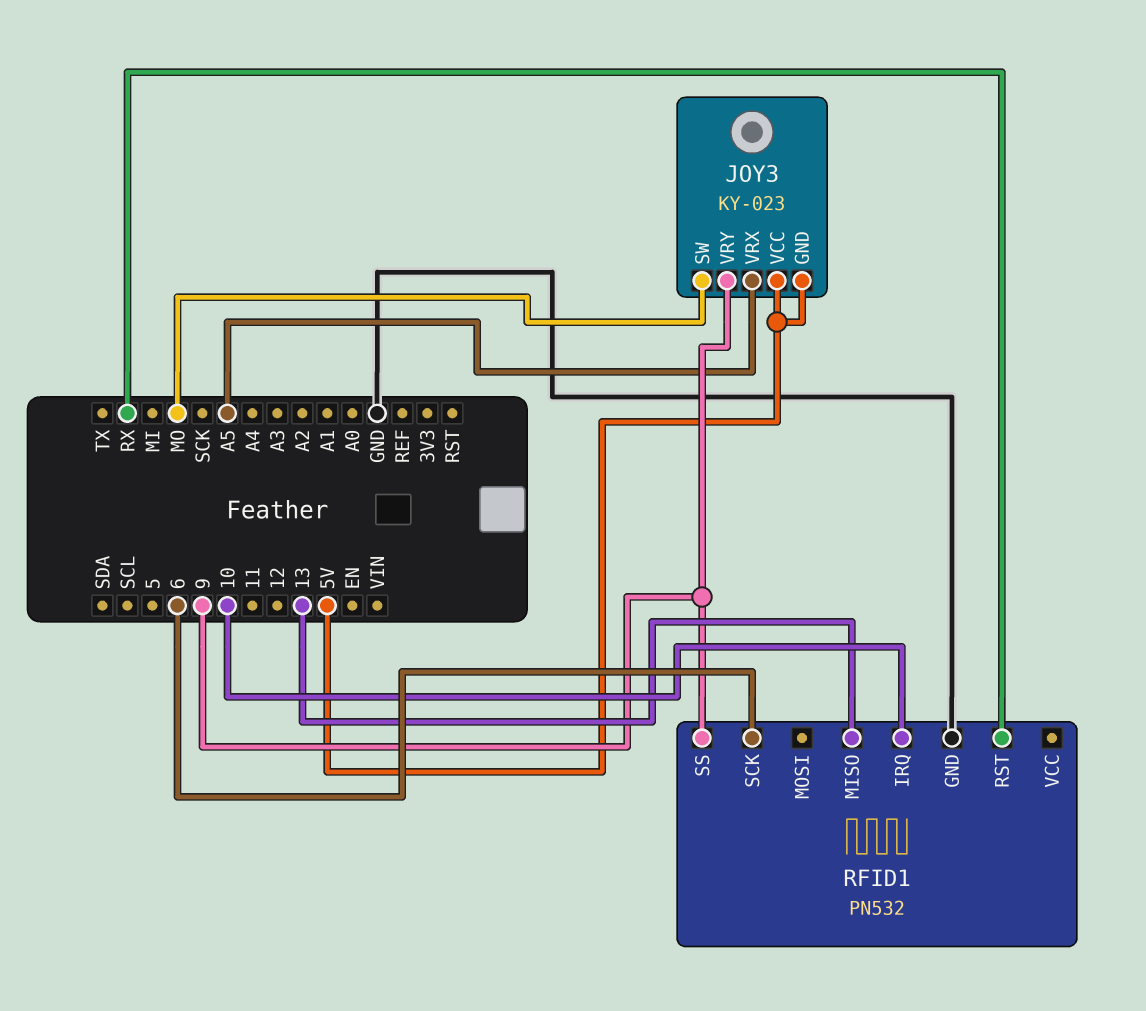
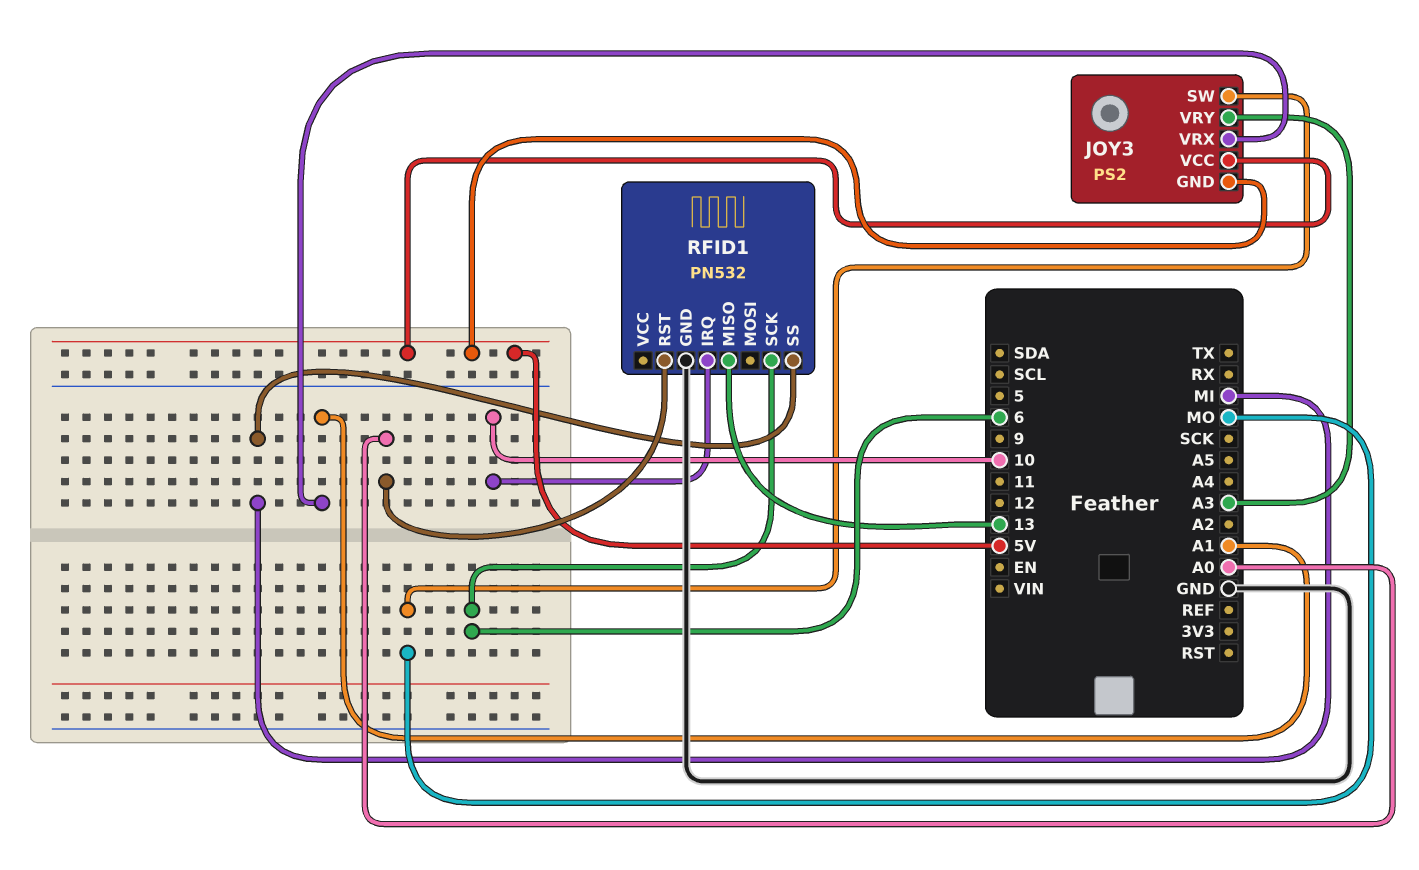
JOY3: KY-023 -> PS2
JOY3 pin VRX: A5 -> A1
JOY3 pin VRY: 9 -> A3
RFID1 pin RST: RX -> A0
RFID1 pin SS: 9 -> MI

